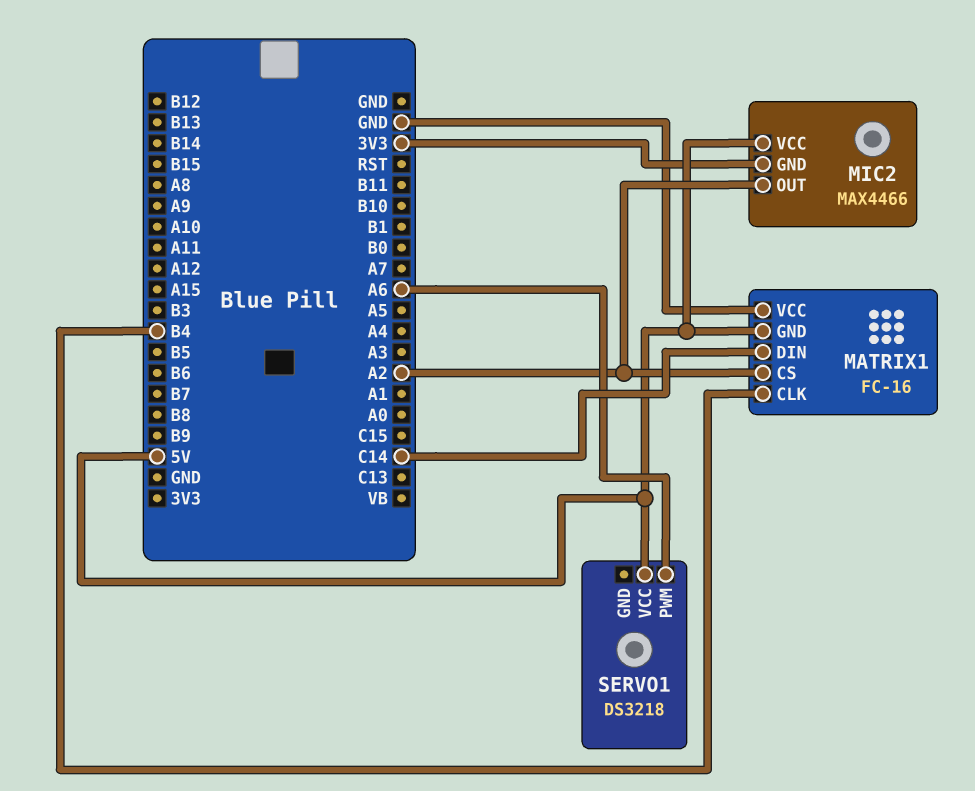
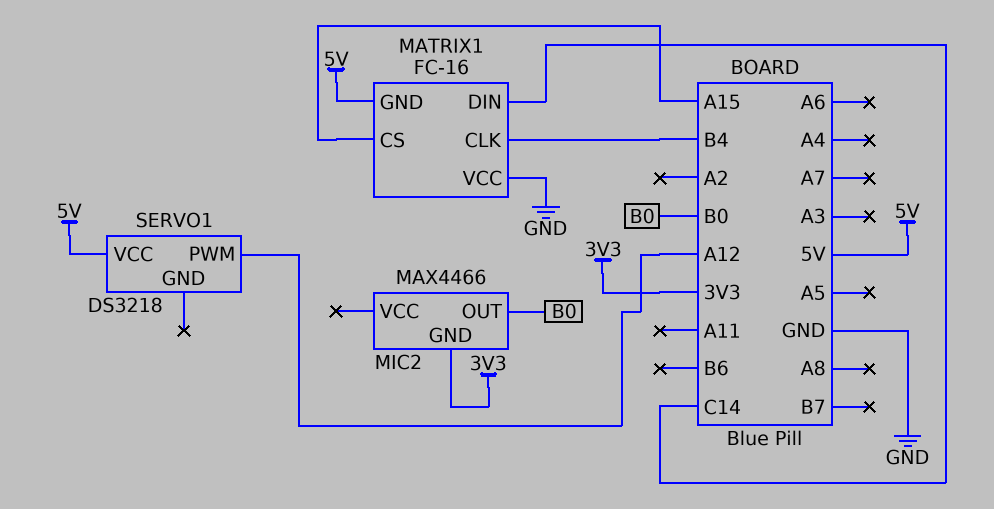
MATRIX1 pin CS: A2 -> A15
MIC2 pin OUT: A2 -> B0
MIC2 pin VCC: 5V -> none
SERVO1 pin PWM: A6 -> A12

